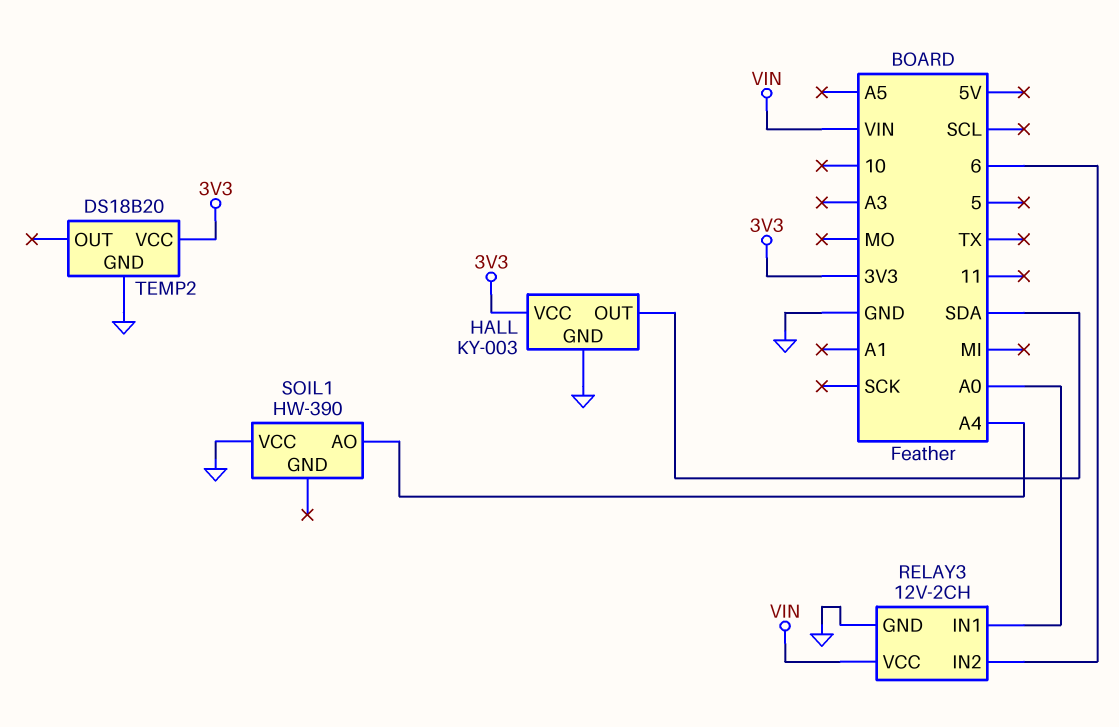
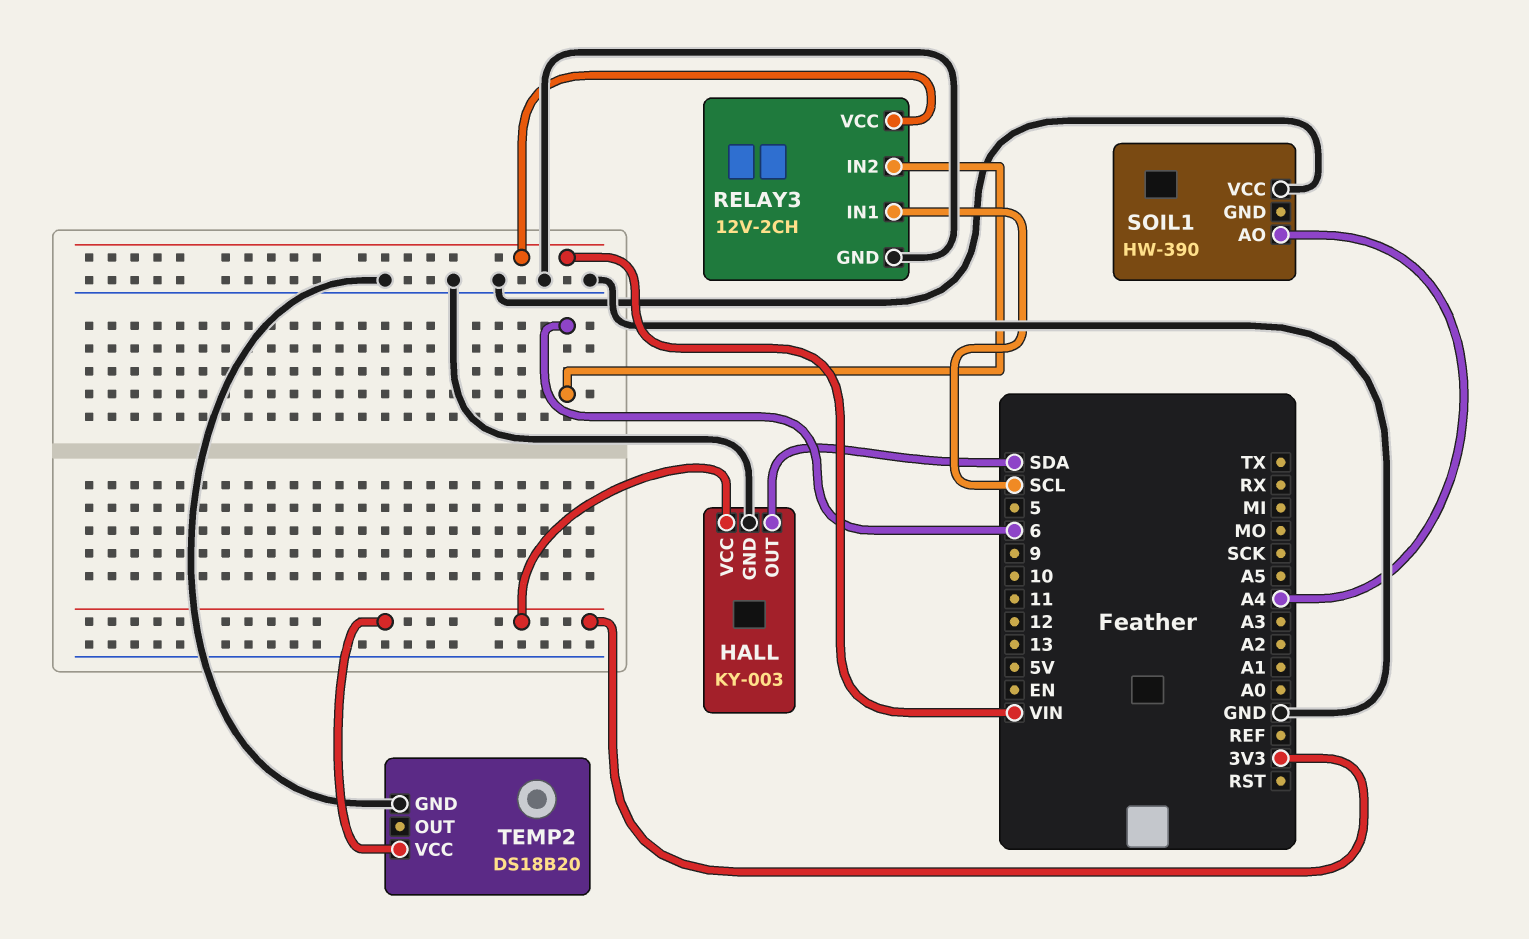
RELAY3 pin IN1: A0 -> SCL

